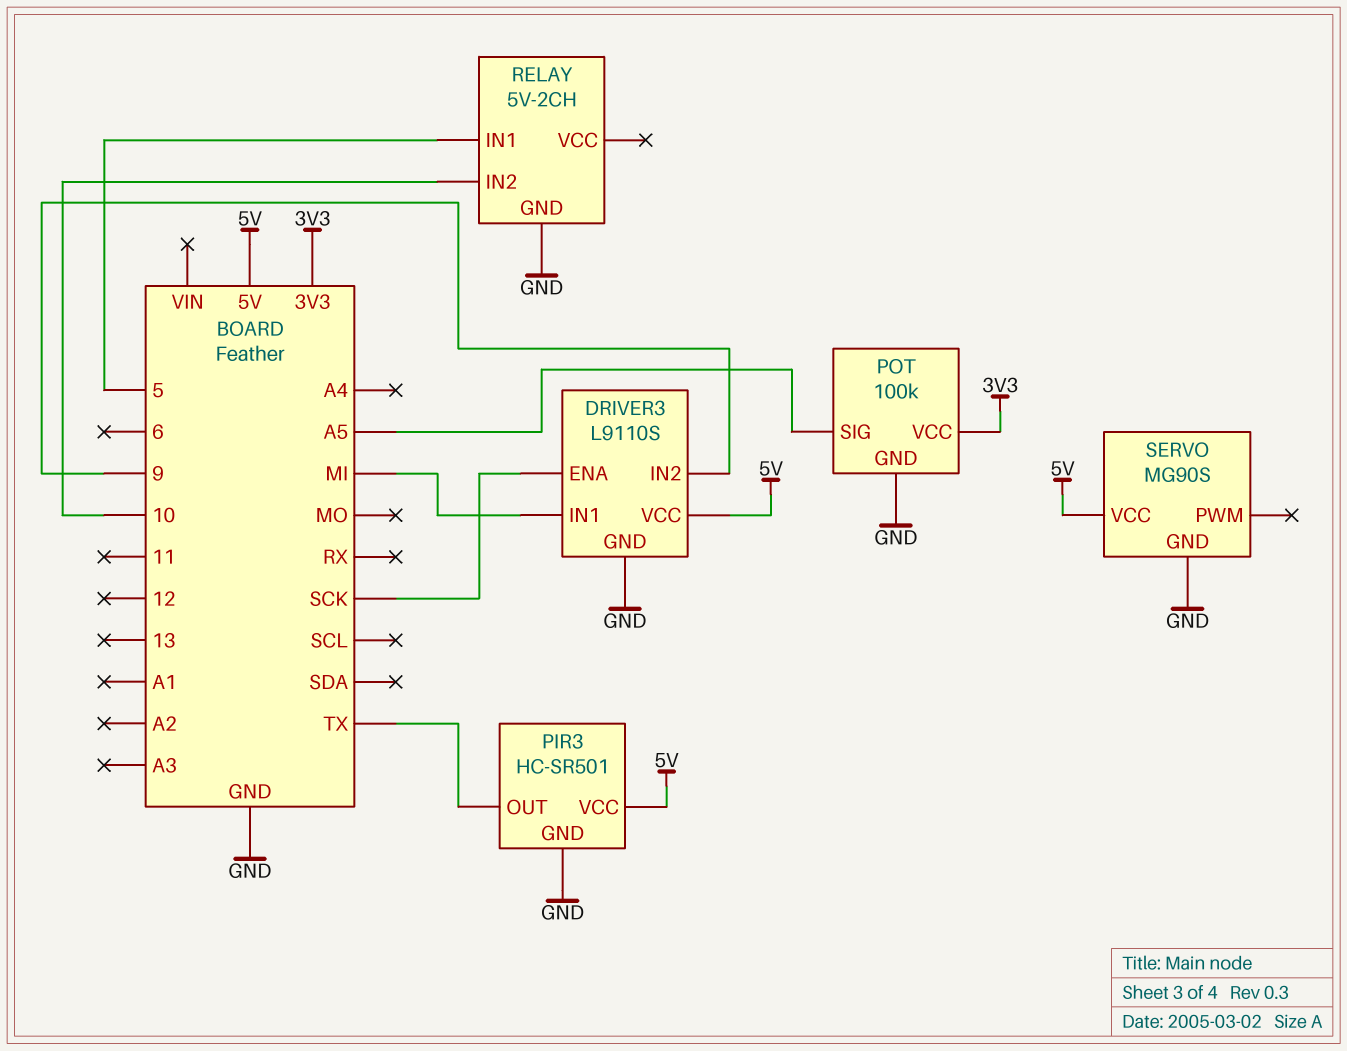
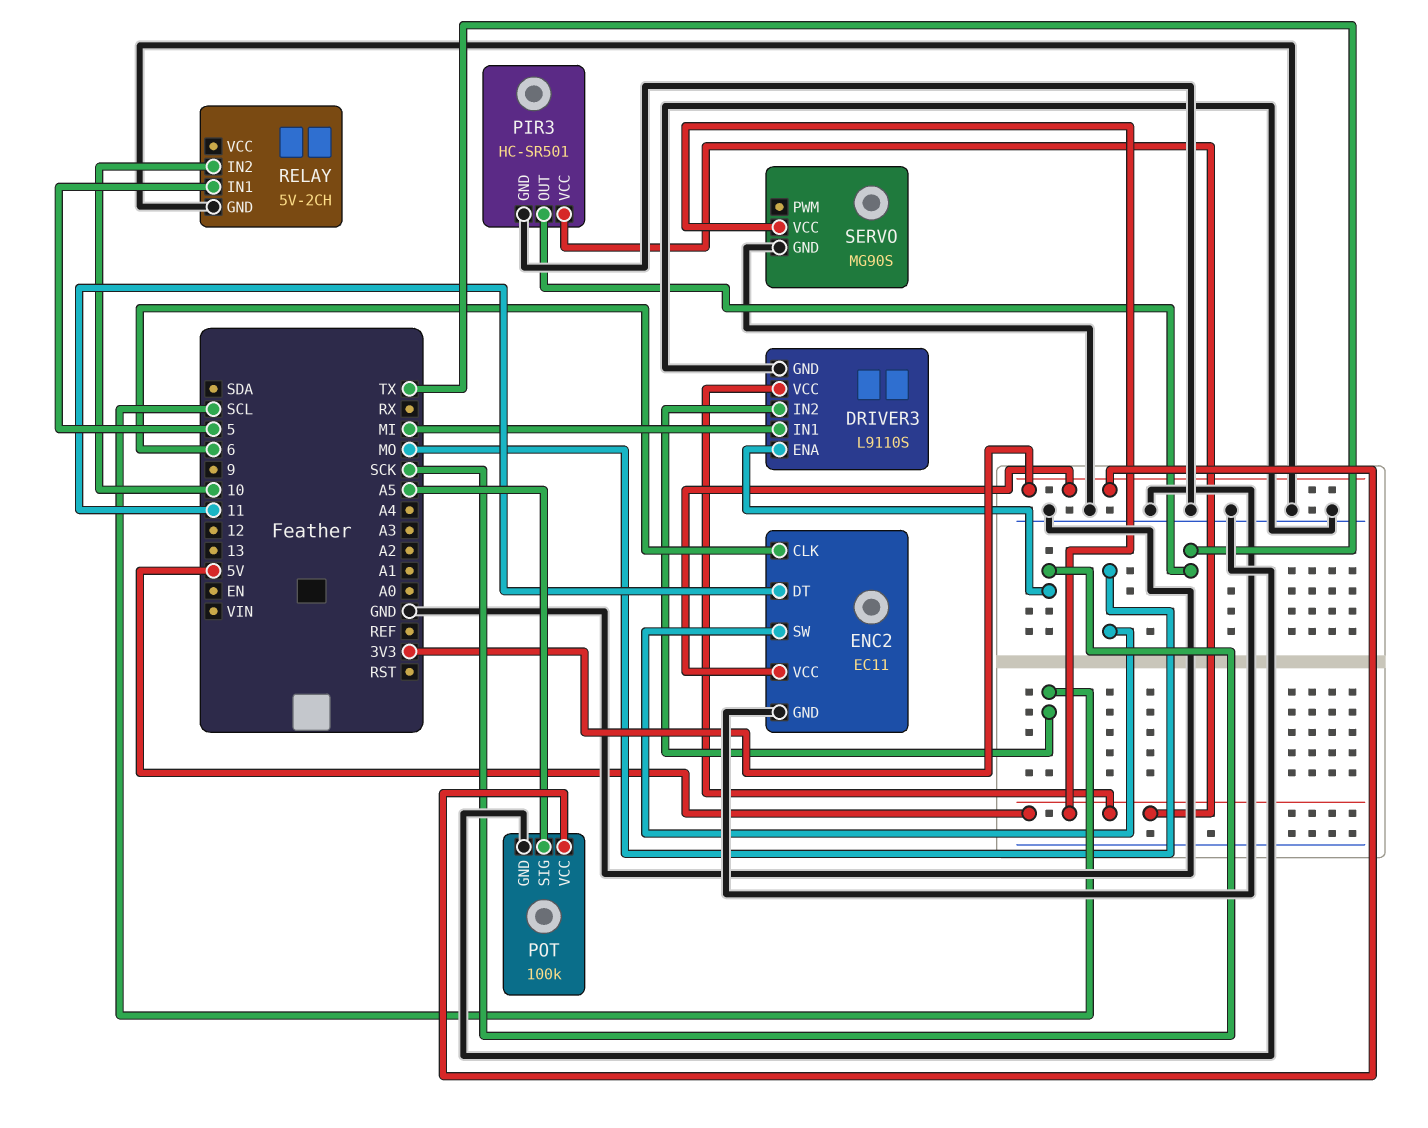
DRIVER3 pin IN2: 9 -> SCL
ENC2: none -> EC11
ENC2 pin CLK: none -> 6
ENC2 pin DT: none -> 11
ENC2 pin GND: none -> GND
ENC2 pin SW: none -> MO
ENC2 pin VCC: none -> 3V3

